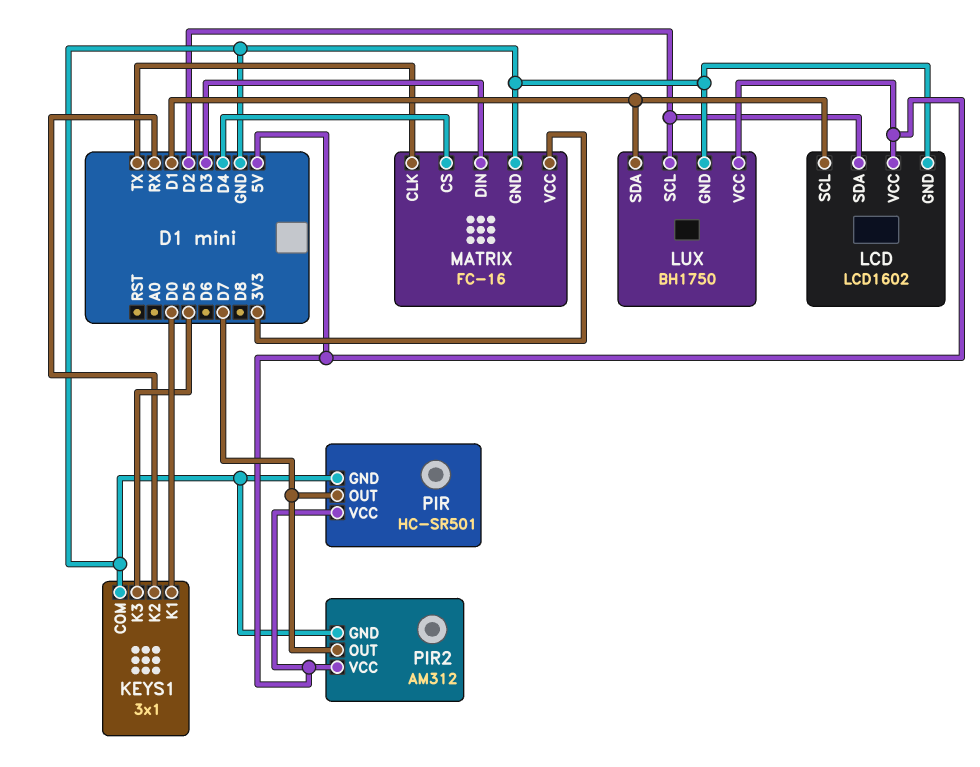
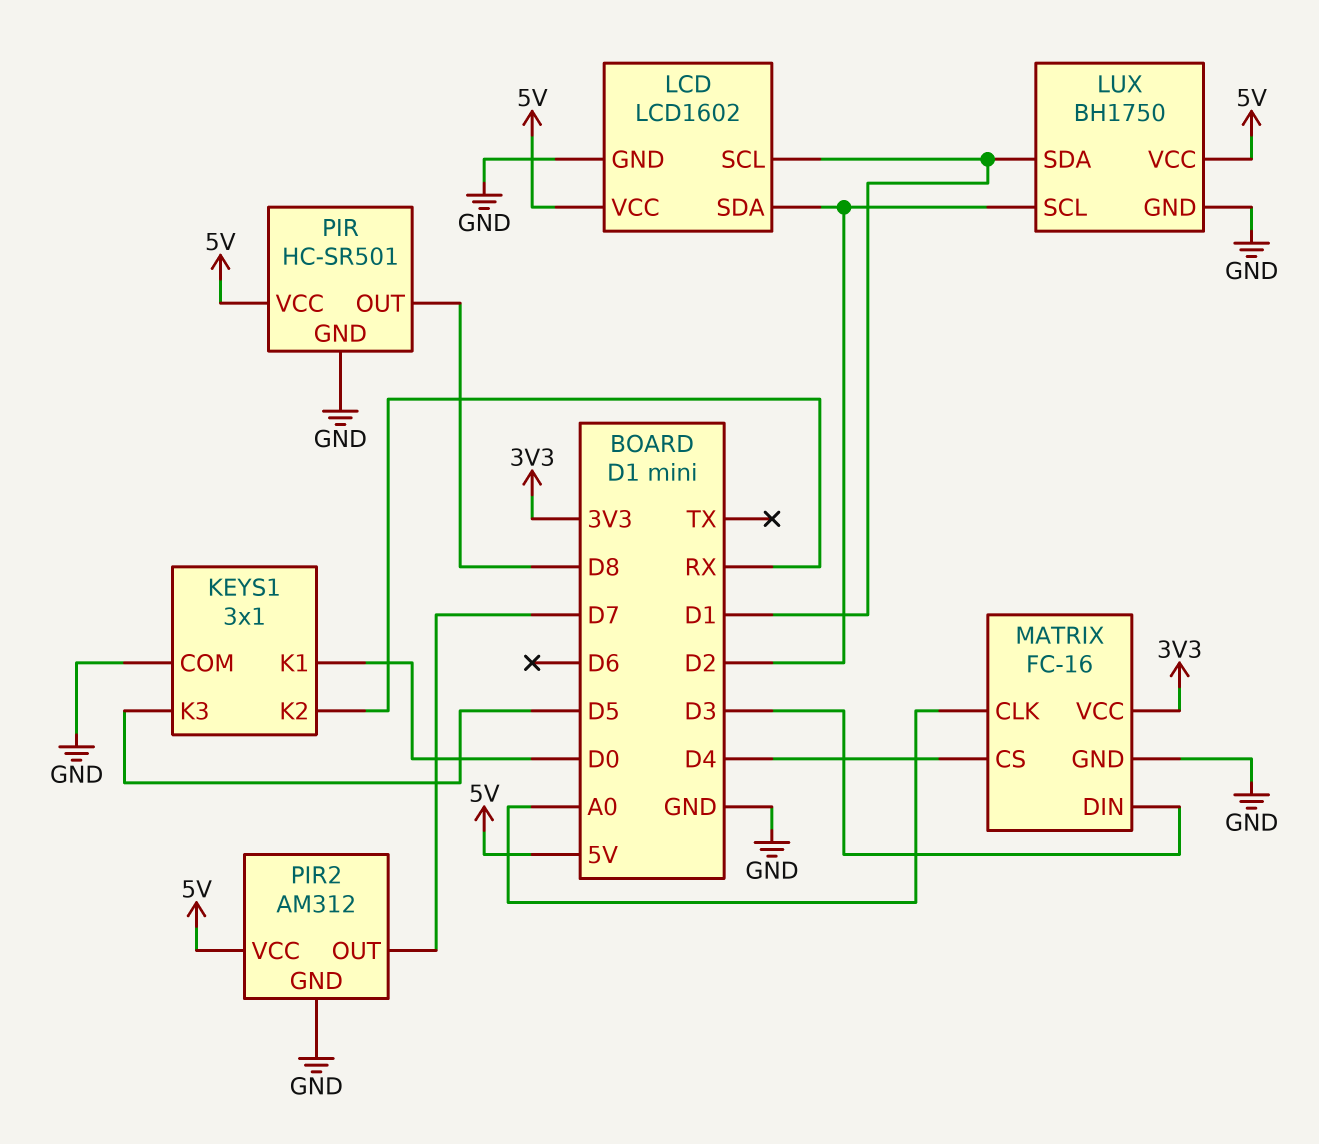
MATRIX pin CLK: TX -> A0
PIR pin OUT: D7 -> D8

